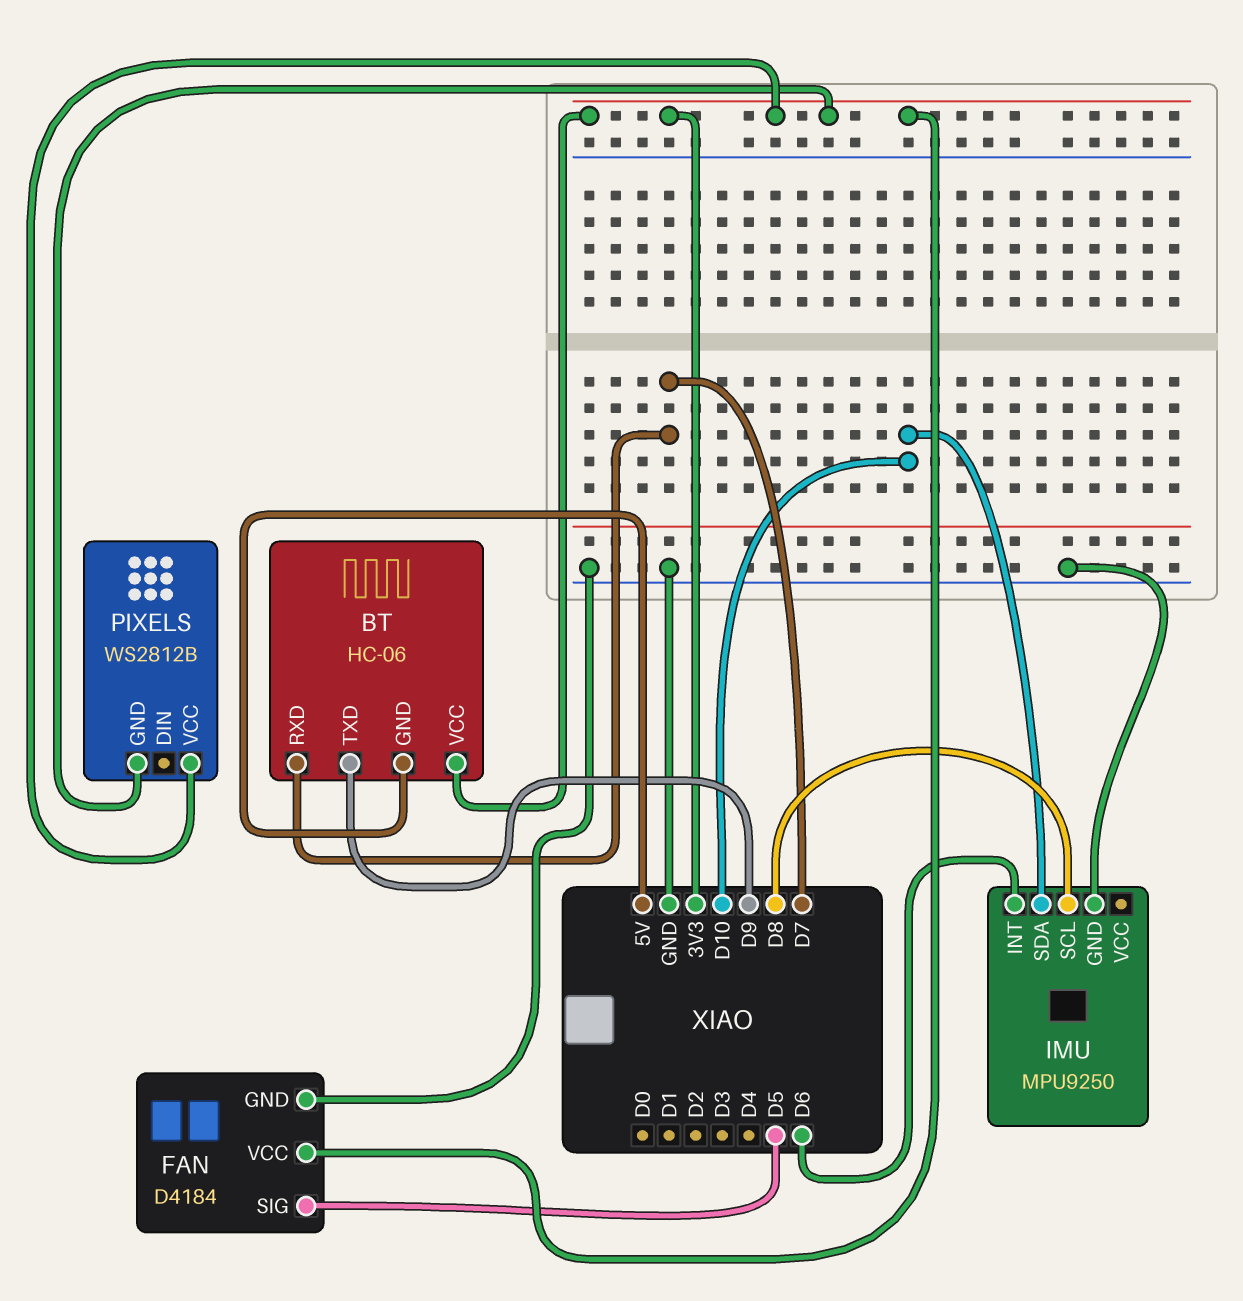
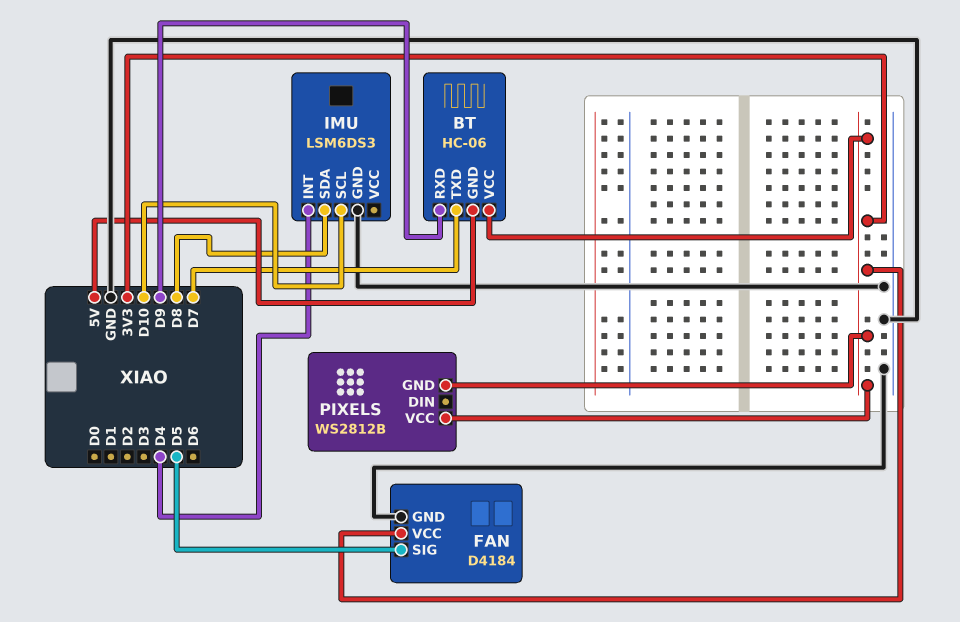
BT pin RXD: D7 -> D9
BT pin TXD: D9 -> D7
IMU: MPU9250 -> LSM6DS3
IMU pin INT: D6 -> D4
IMU pin SCL: D8 -> D10
IMU pin SDA: D10 -> D8

